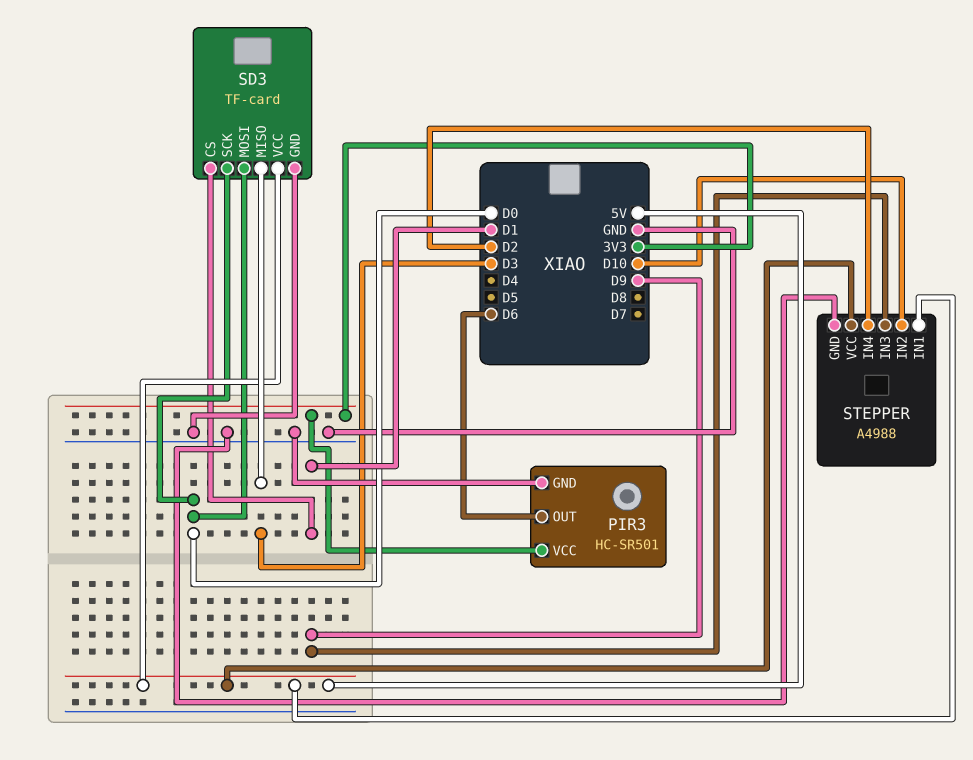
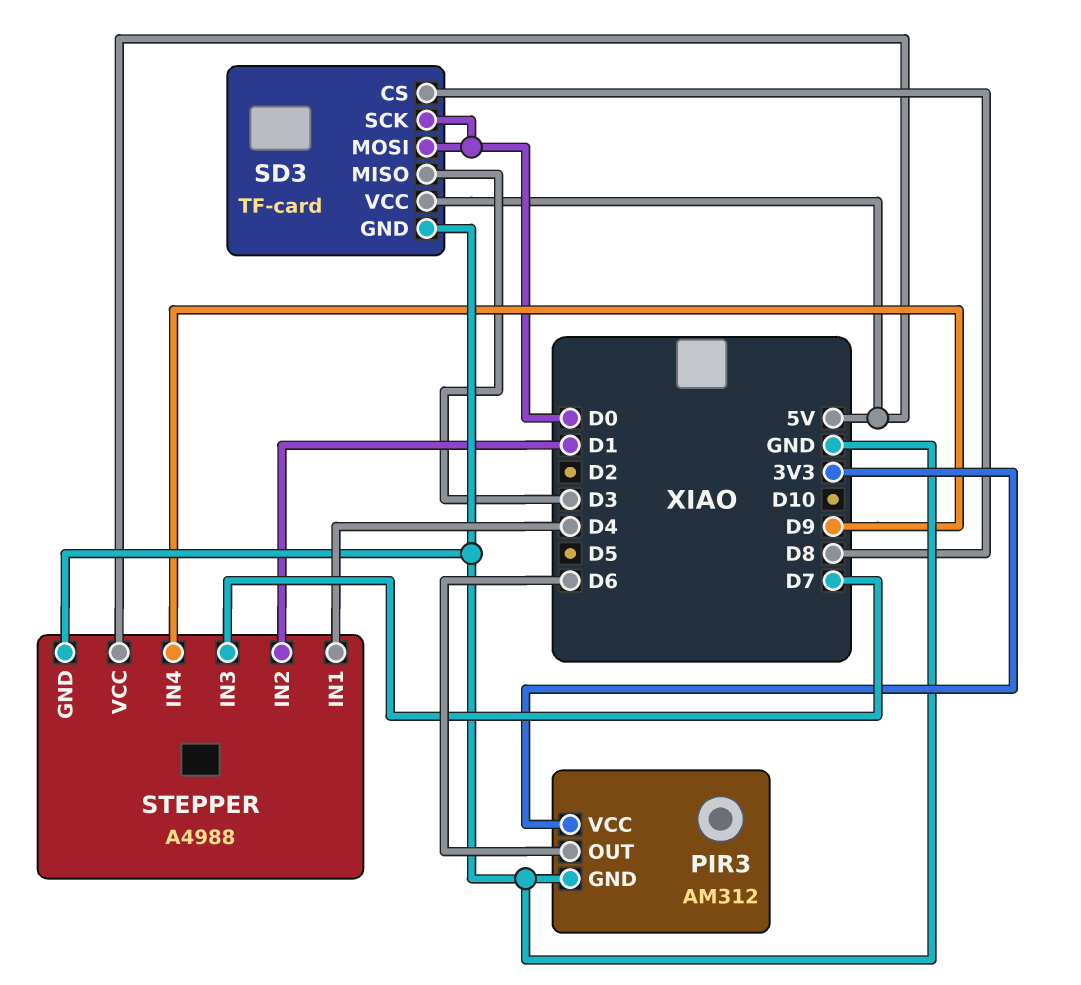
PIR3: HC-SR501 -> AM312
SD3 pin CS: D1 -> D8
STEPPER pin IN1: 5V -> D4
STEPPER pin IN2: D10 -> D1
STEPPER pin IN3: D9 -> D7
STEPPER pin IN4: D2 -> D9

